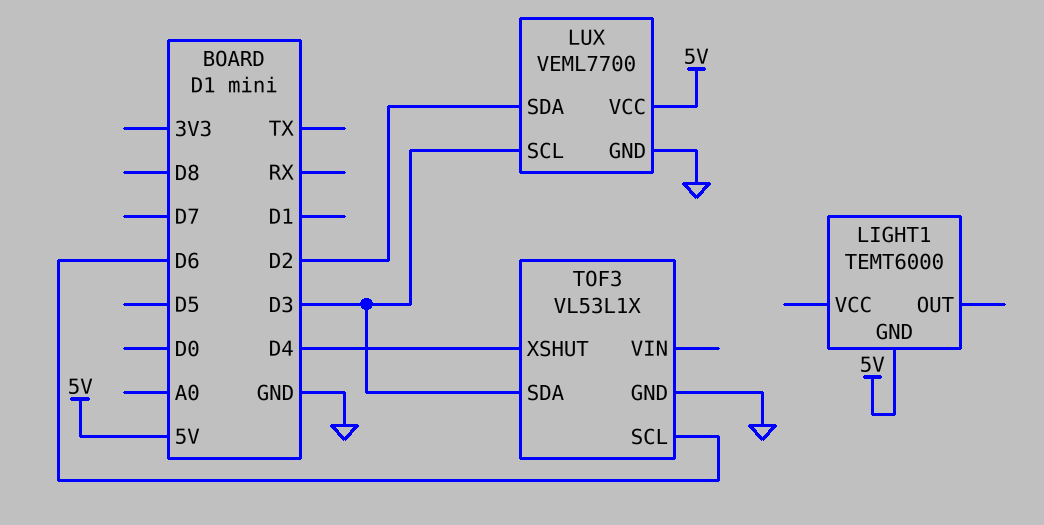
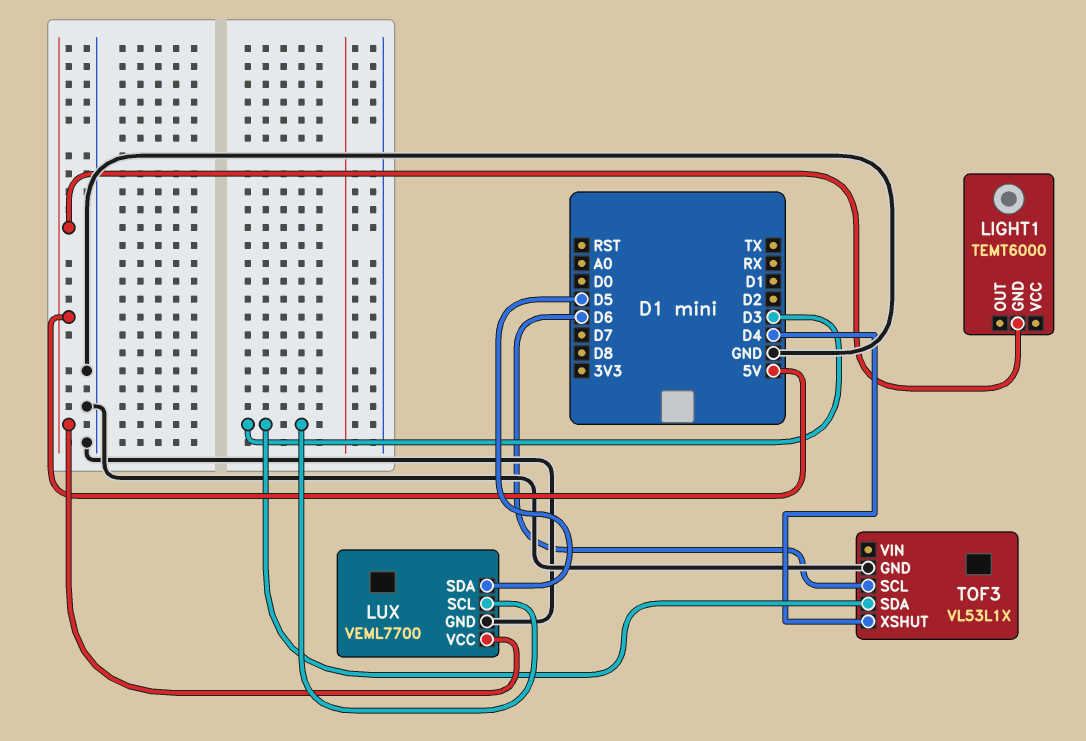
LUX pin SDA: D2 -> D5

